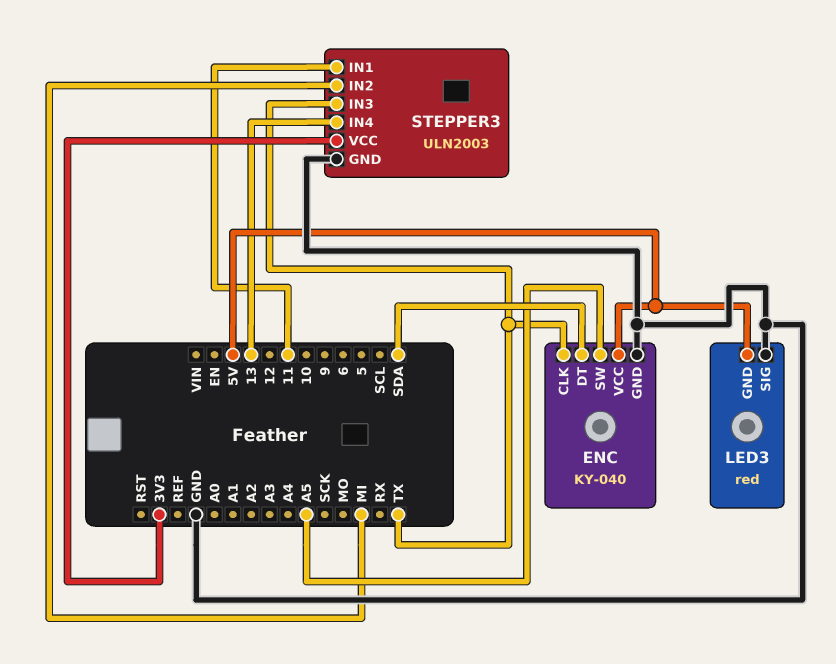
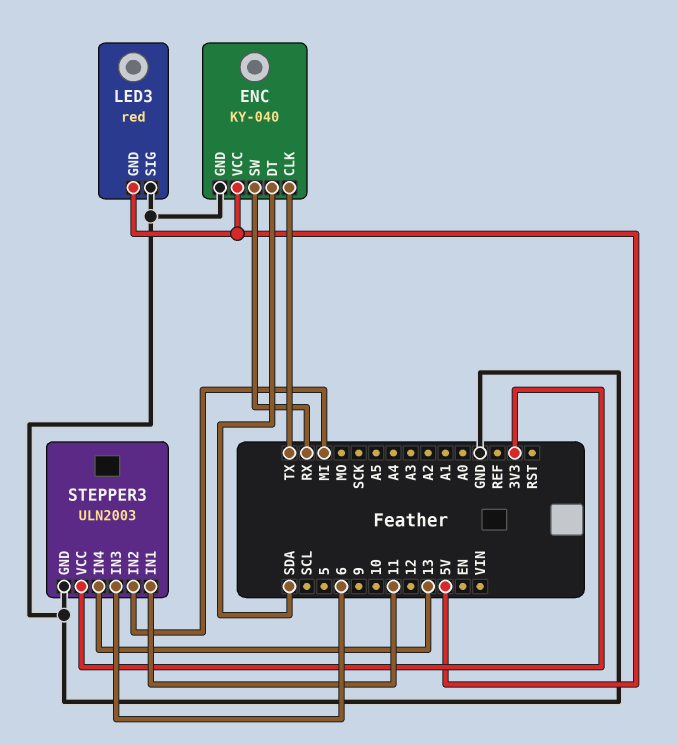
ENC pin SW: A5 -> RX
STEPPER3 pin IN3: TX -> 6

